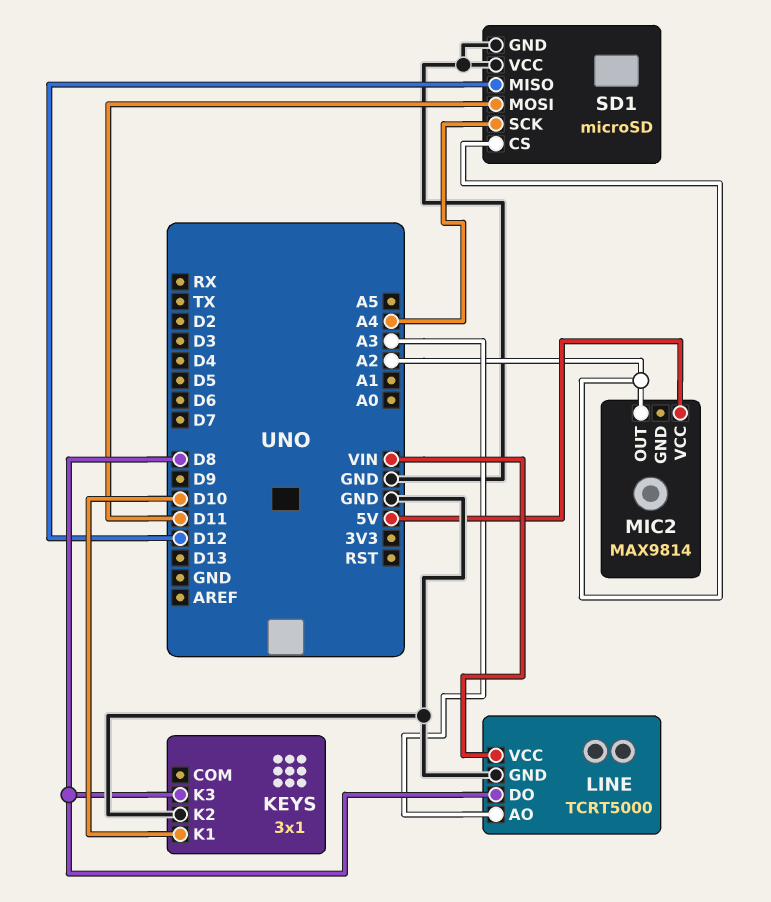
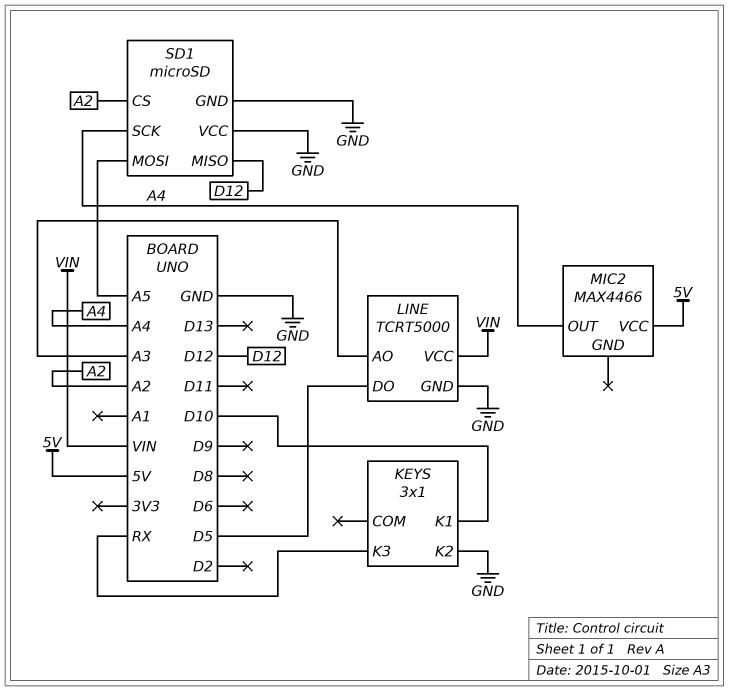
KEYS pin K3: D8 -> RX
LINE pin DO: D8 -> D5
MIC2: MAX9814 -> MAX4466
MIC2 pin OUT: A2 -> A4
SD1 pin MOSI: D11 -> A5

